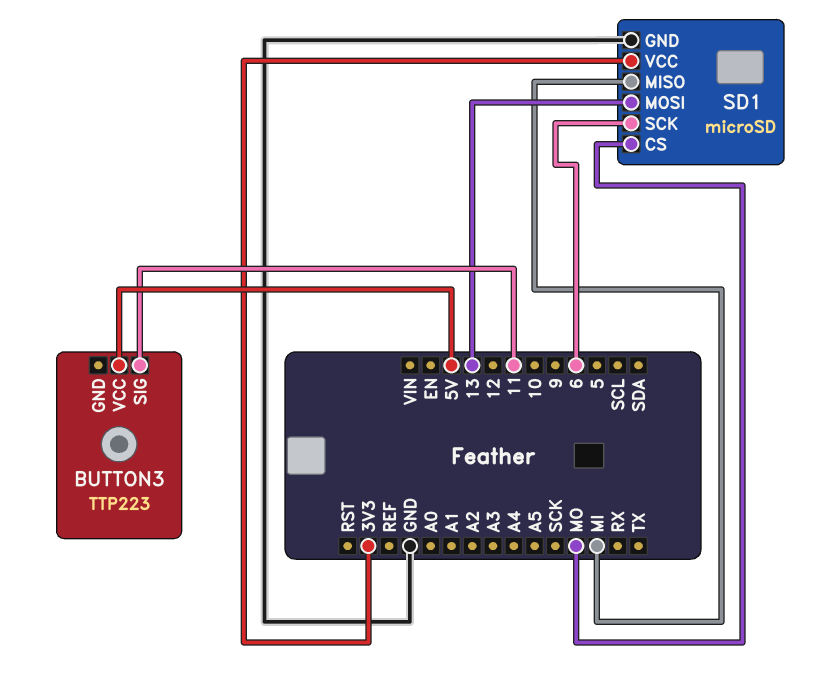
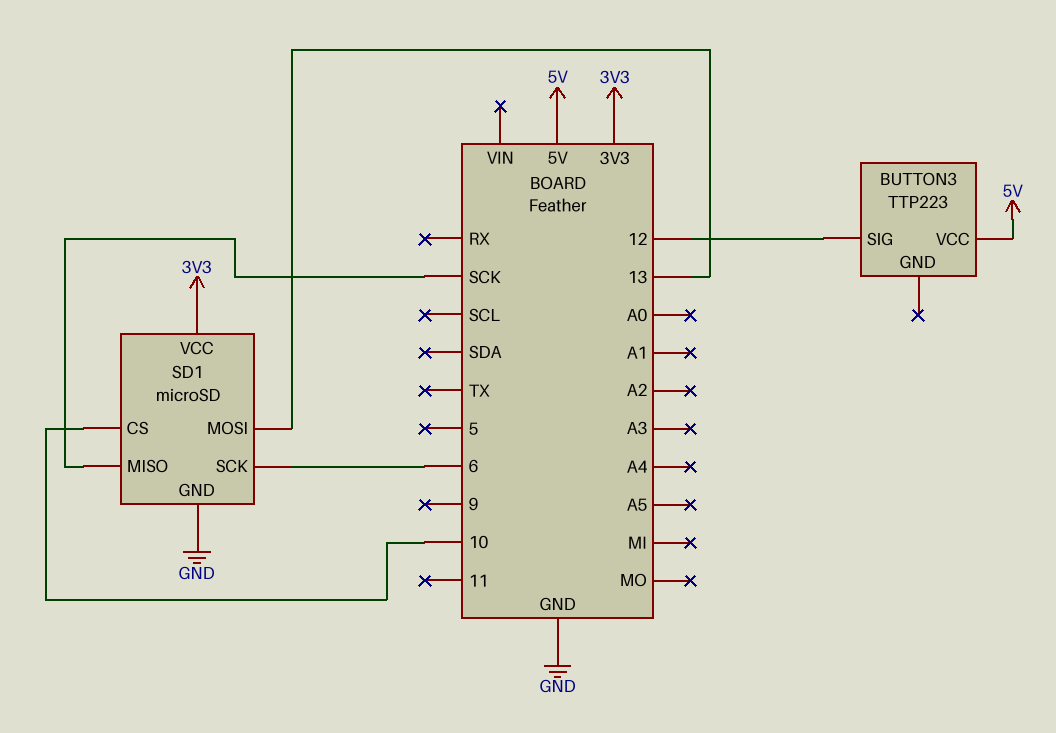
BUTTON3 pin SIG: 11 -> 12
SD1 pin CS: MO -> 10
SD1 pin MISO: MI -> SCK

